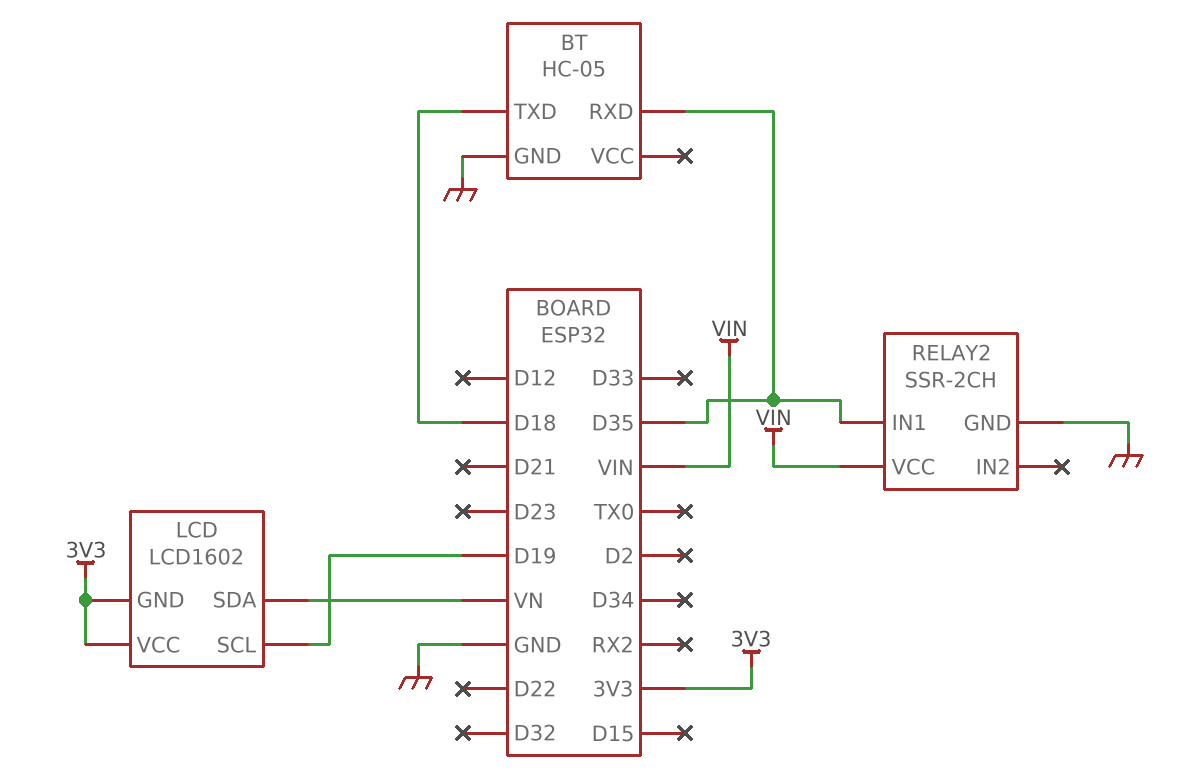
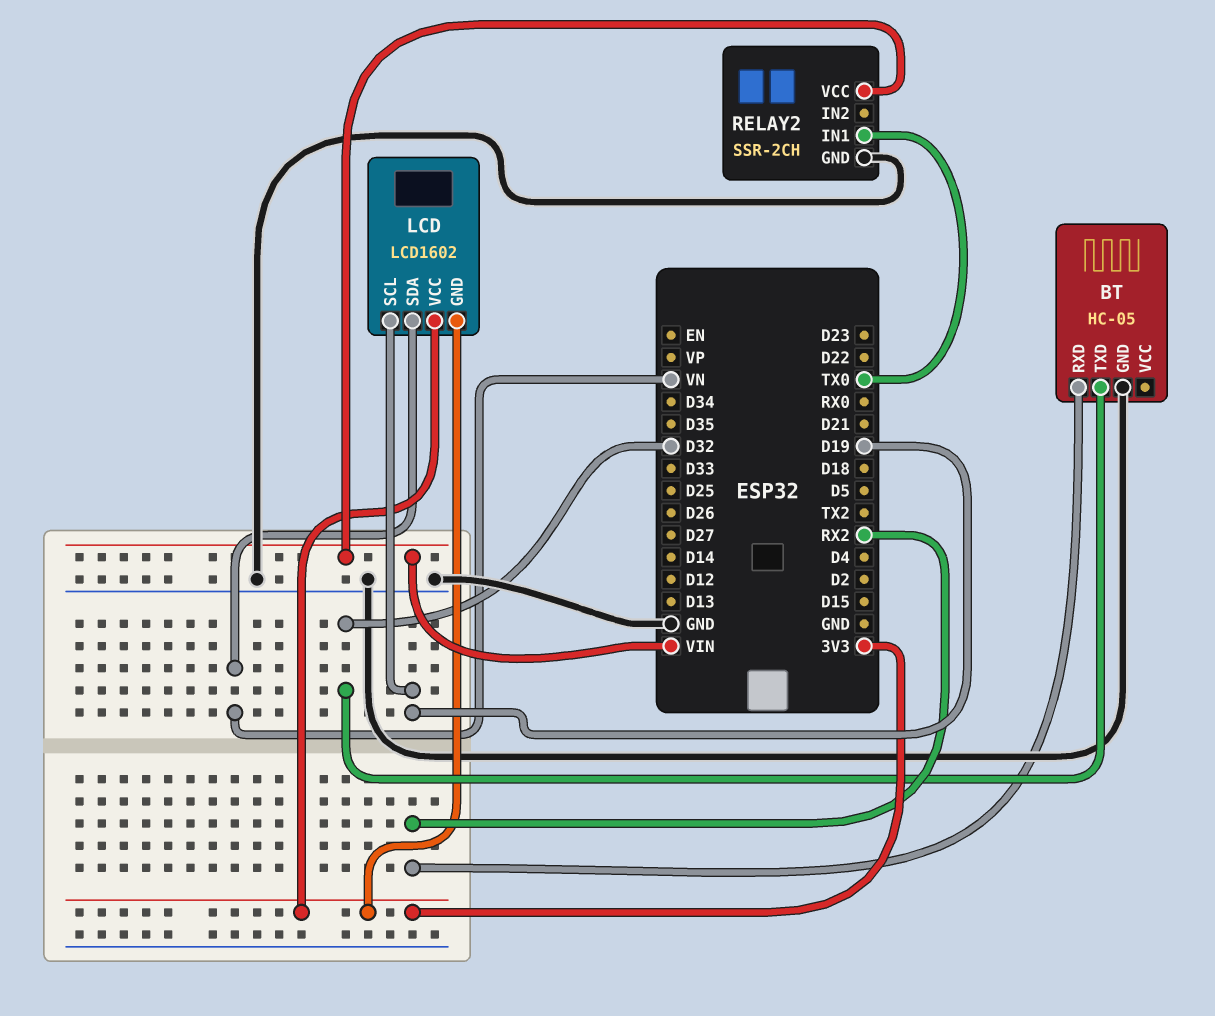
BT pin RXD: D35 -> RX2
BT pin TXD: D18 -> D32
RELAY2 pin IN1: D35 -> TX0

